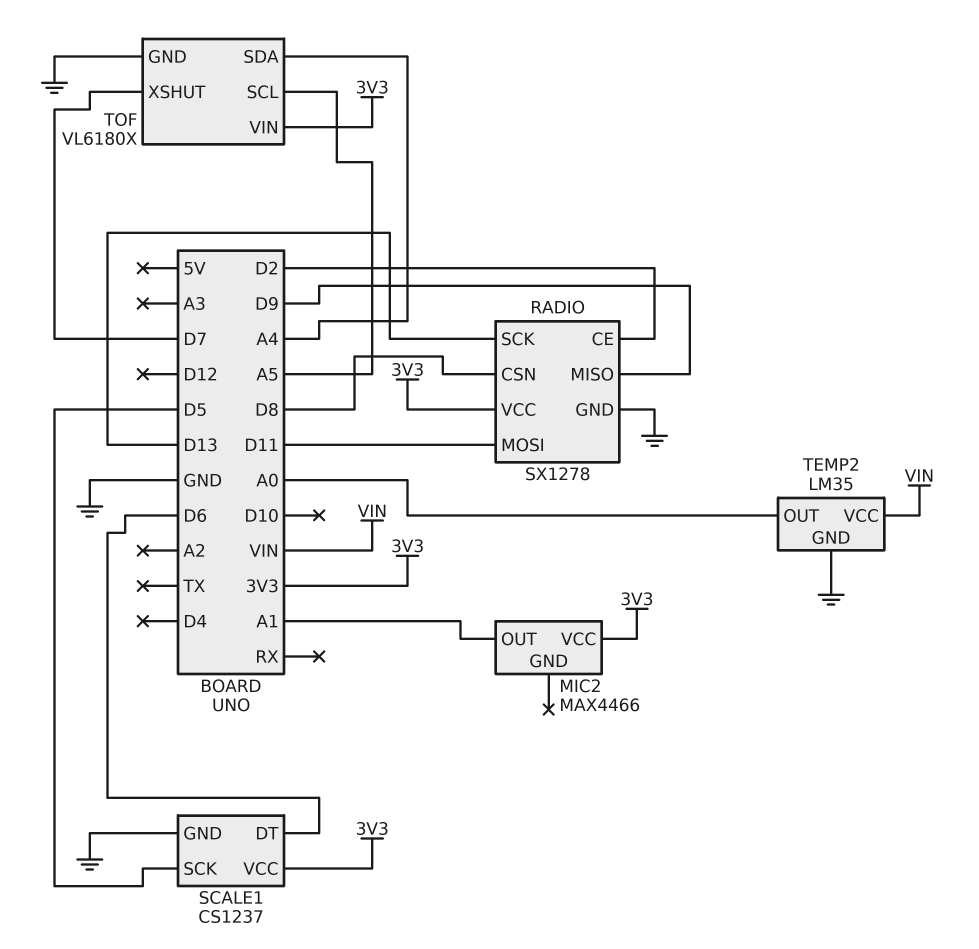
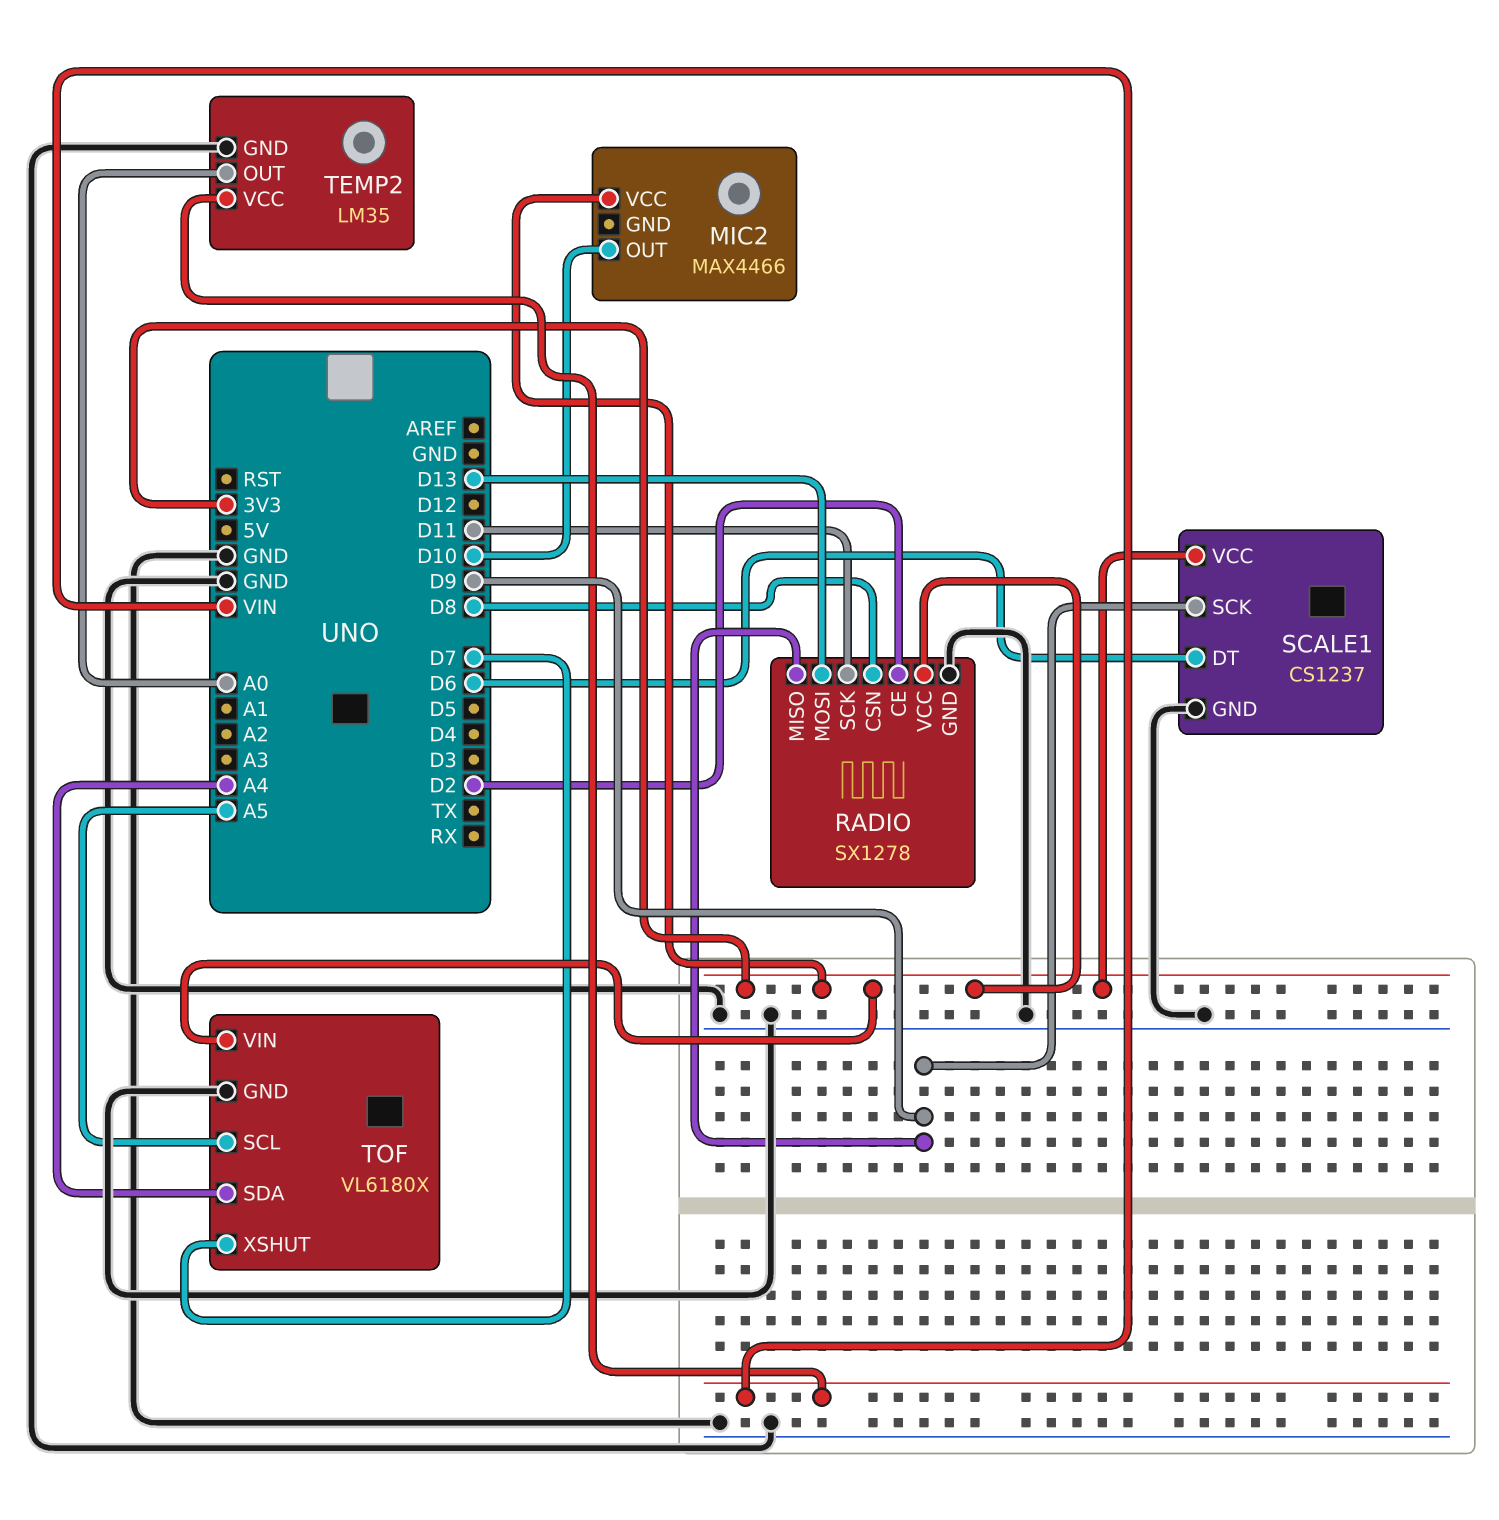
MIC2 pin OUT: A1 -> D10
RADIO pin MOSI: D11 -> D13
RADIO pin SCK: D13 -> D11
SCALE1 pin SCK: D5 -> D9

